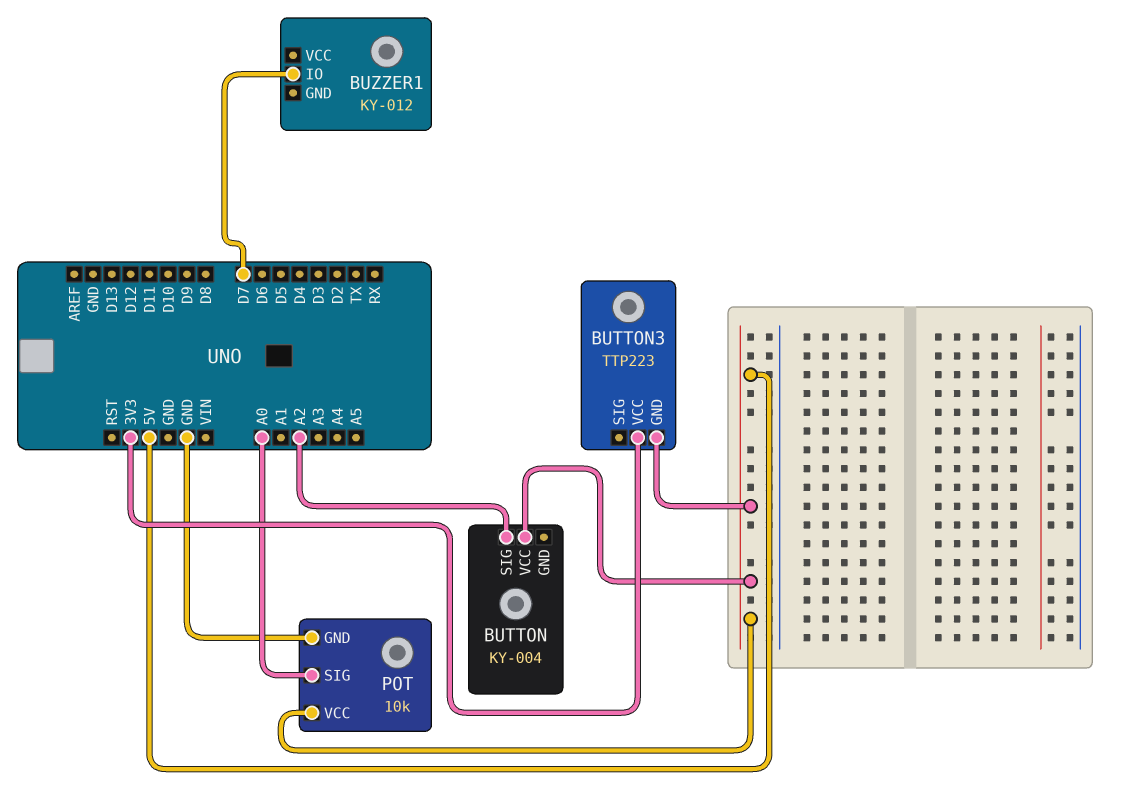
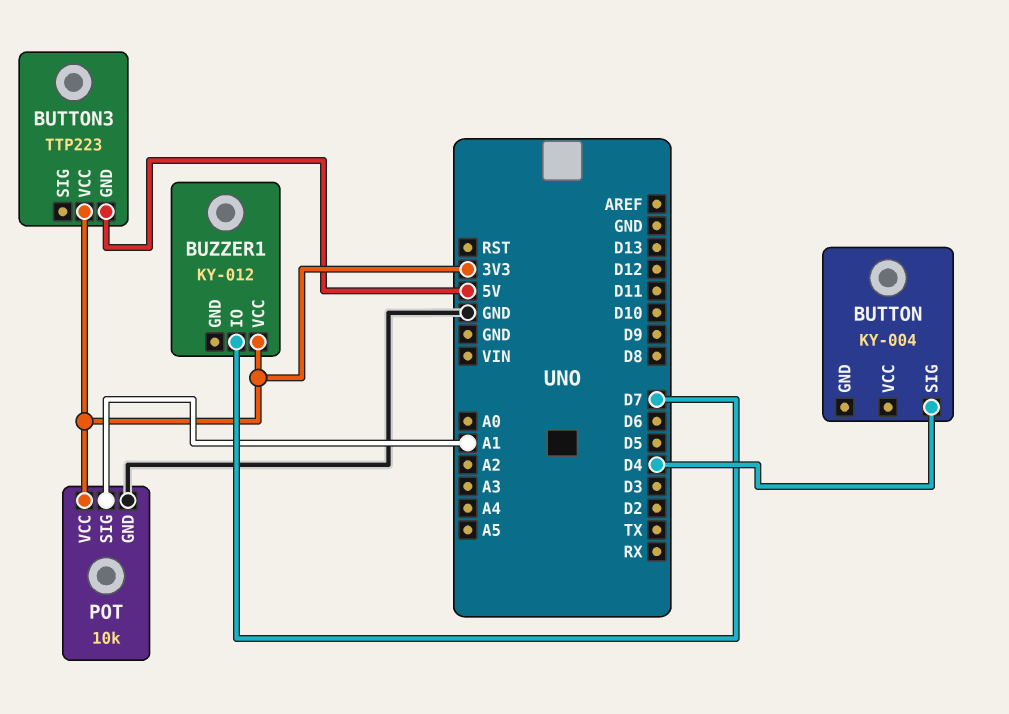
BUTTON pin SIG: A2 -> D4
BUTTON pin VCC: 5V -> none
BUZZER1 pin VCC: none -> 3V3
POT pin SIG: A0 -> A1
POT pin VCC: 5V -> 3V3

